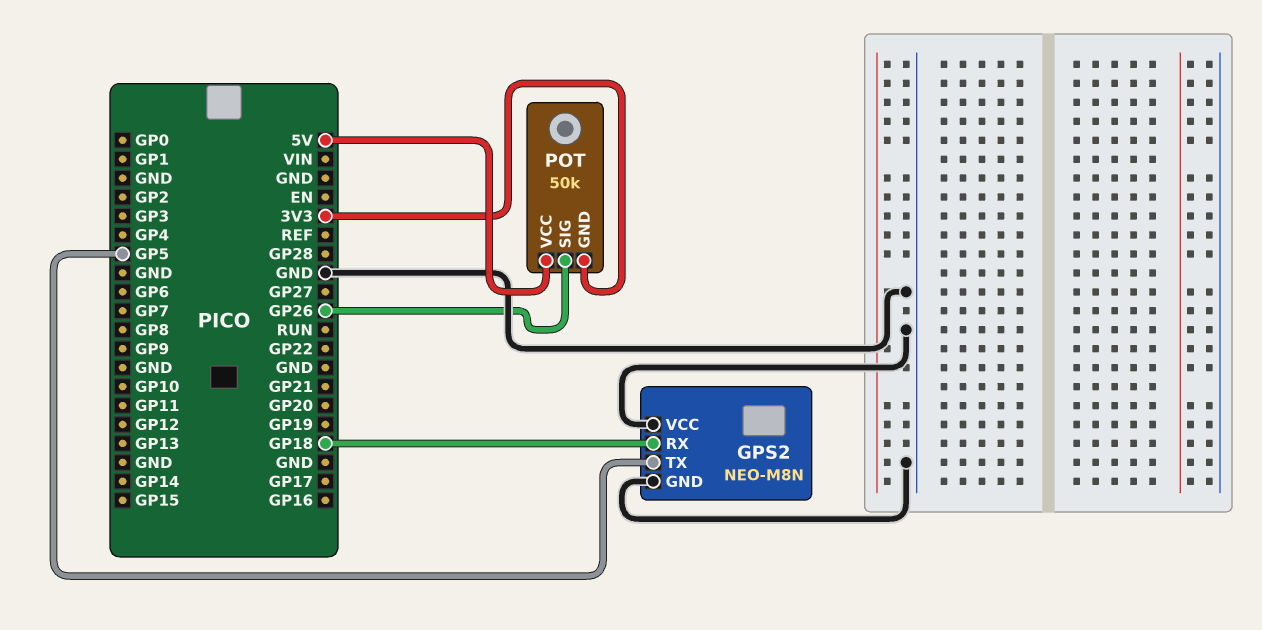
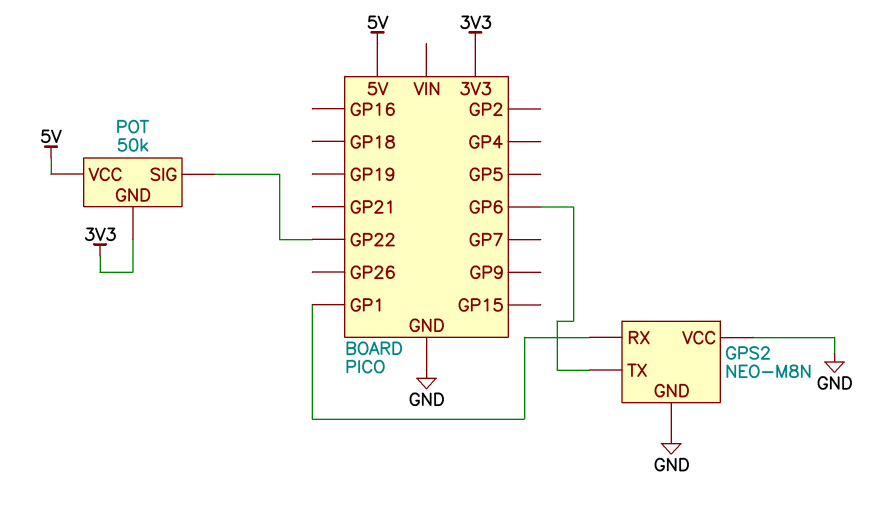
GPS2 pin RX: GP18 -> GP1
GPS2 pin TX: GP5 -> GP6
POT pin SIG: GP26 -> GP22

